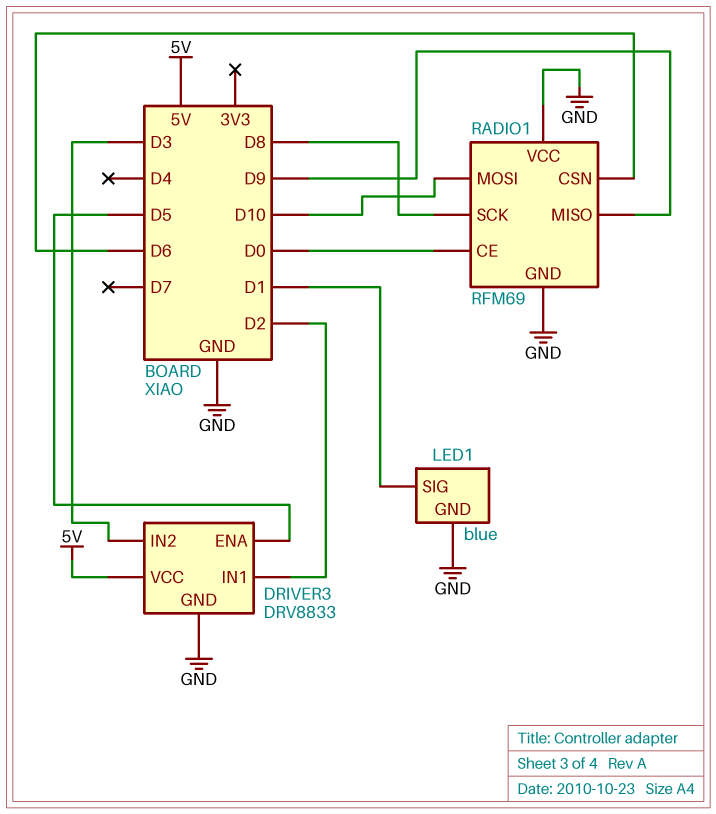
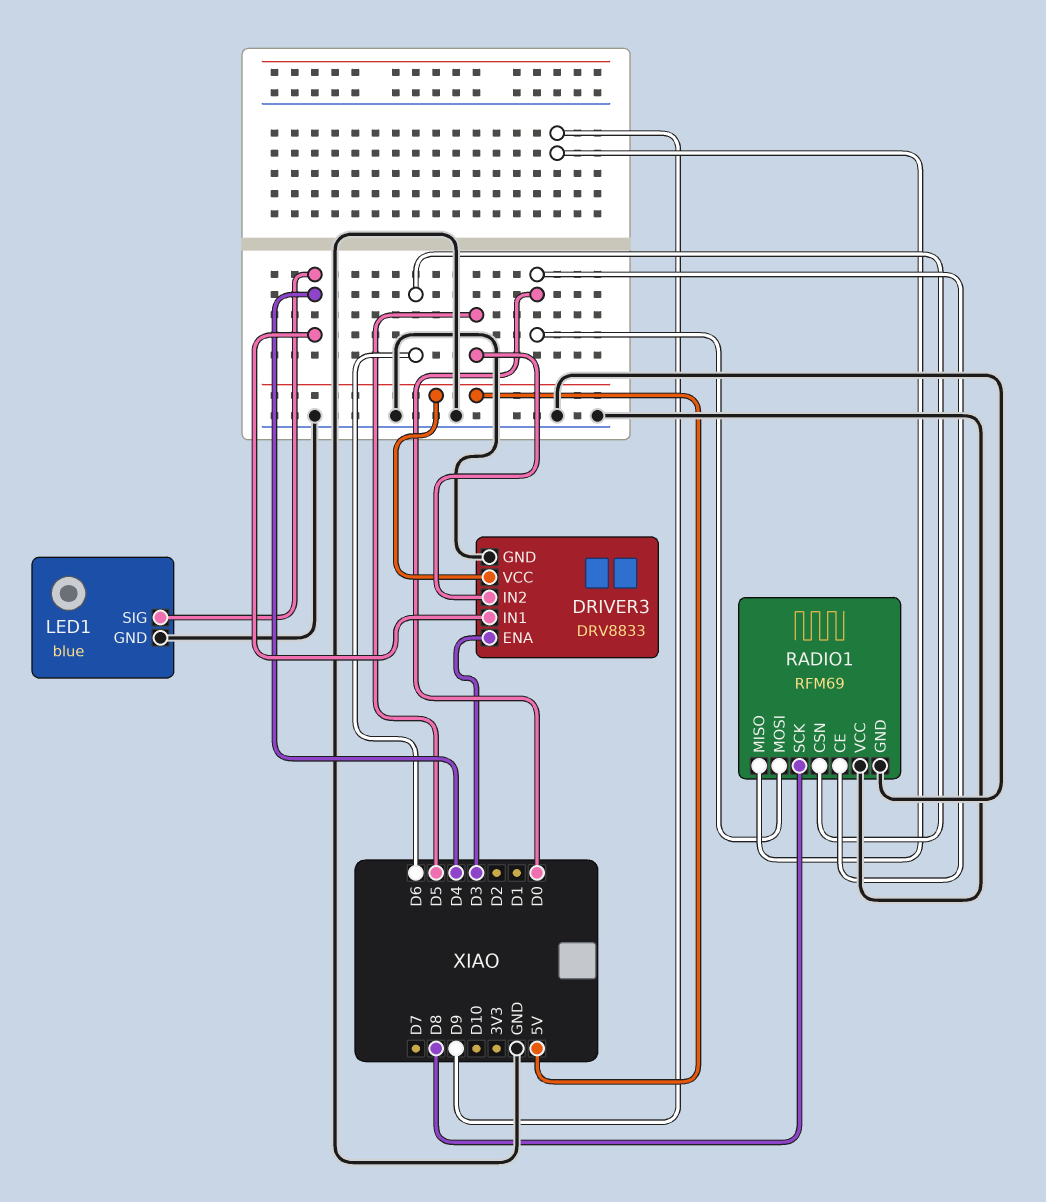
DRIVER3 pin ENA: D5 -> D3
DRIVER3 pin IN1: D2 -> D4
DRIVER3 pin IN2: D3 -> D5
LED1 pin SIG: D1 -> D4
RADIO1 pin MOSI: D10 -> D0

